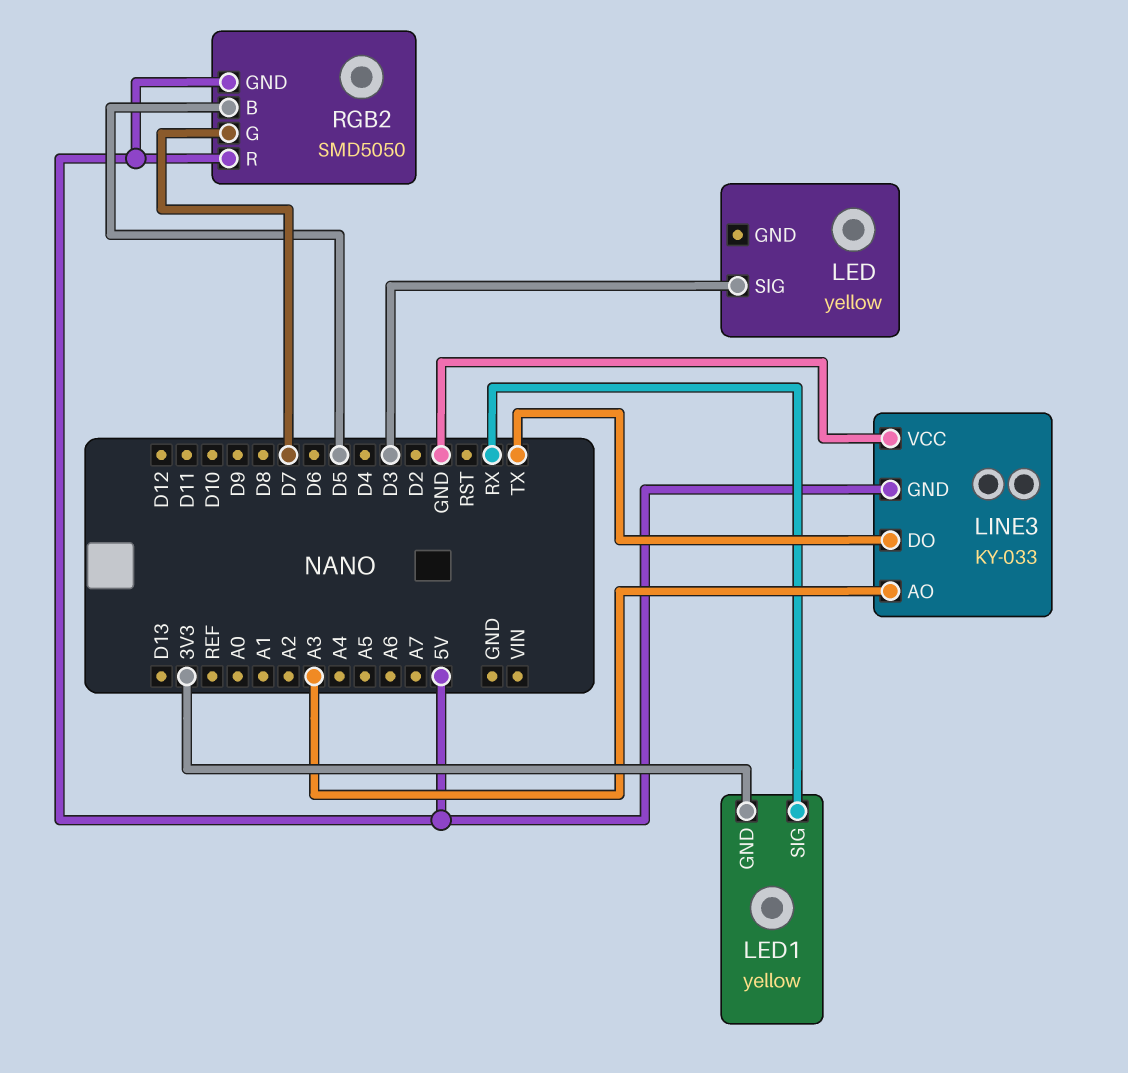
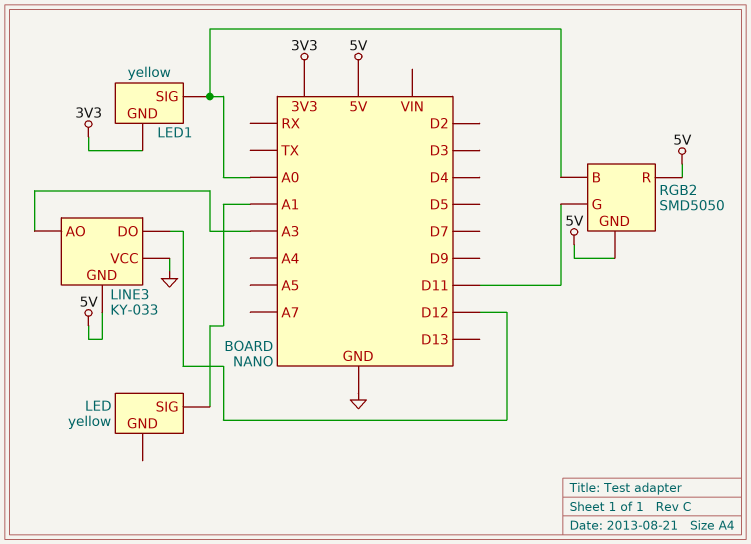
LED pin SIG: D3 -> A1
LED1 pin SIG: RX -> A0
LINE3 pin DO: TX -> D12
RGB2 pin B: D5 -> A0
RGB2 pin G: D7 -> D11

